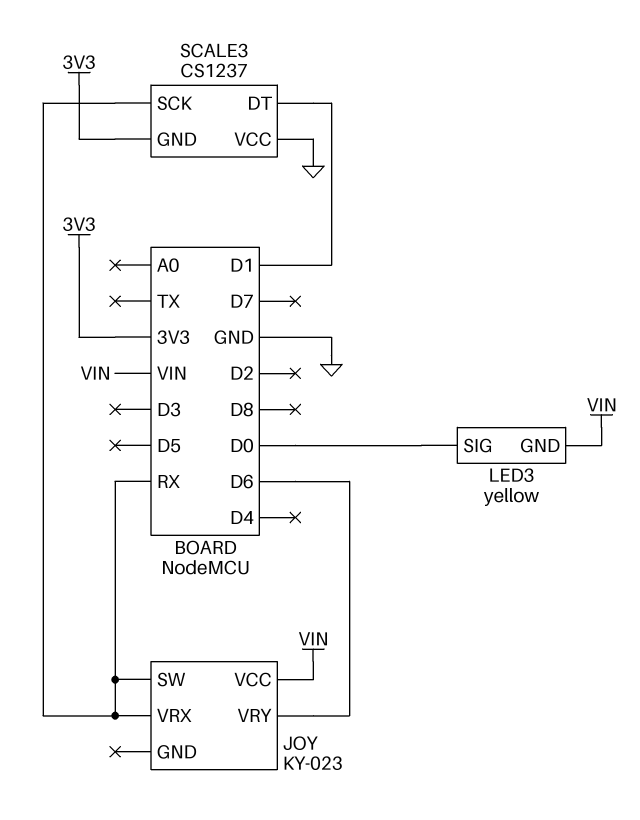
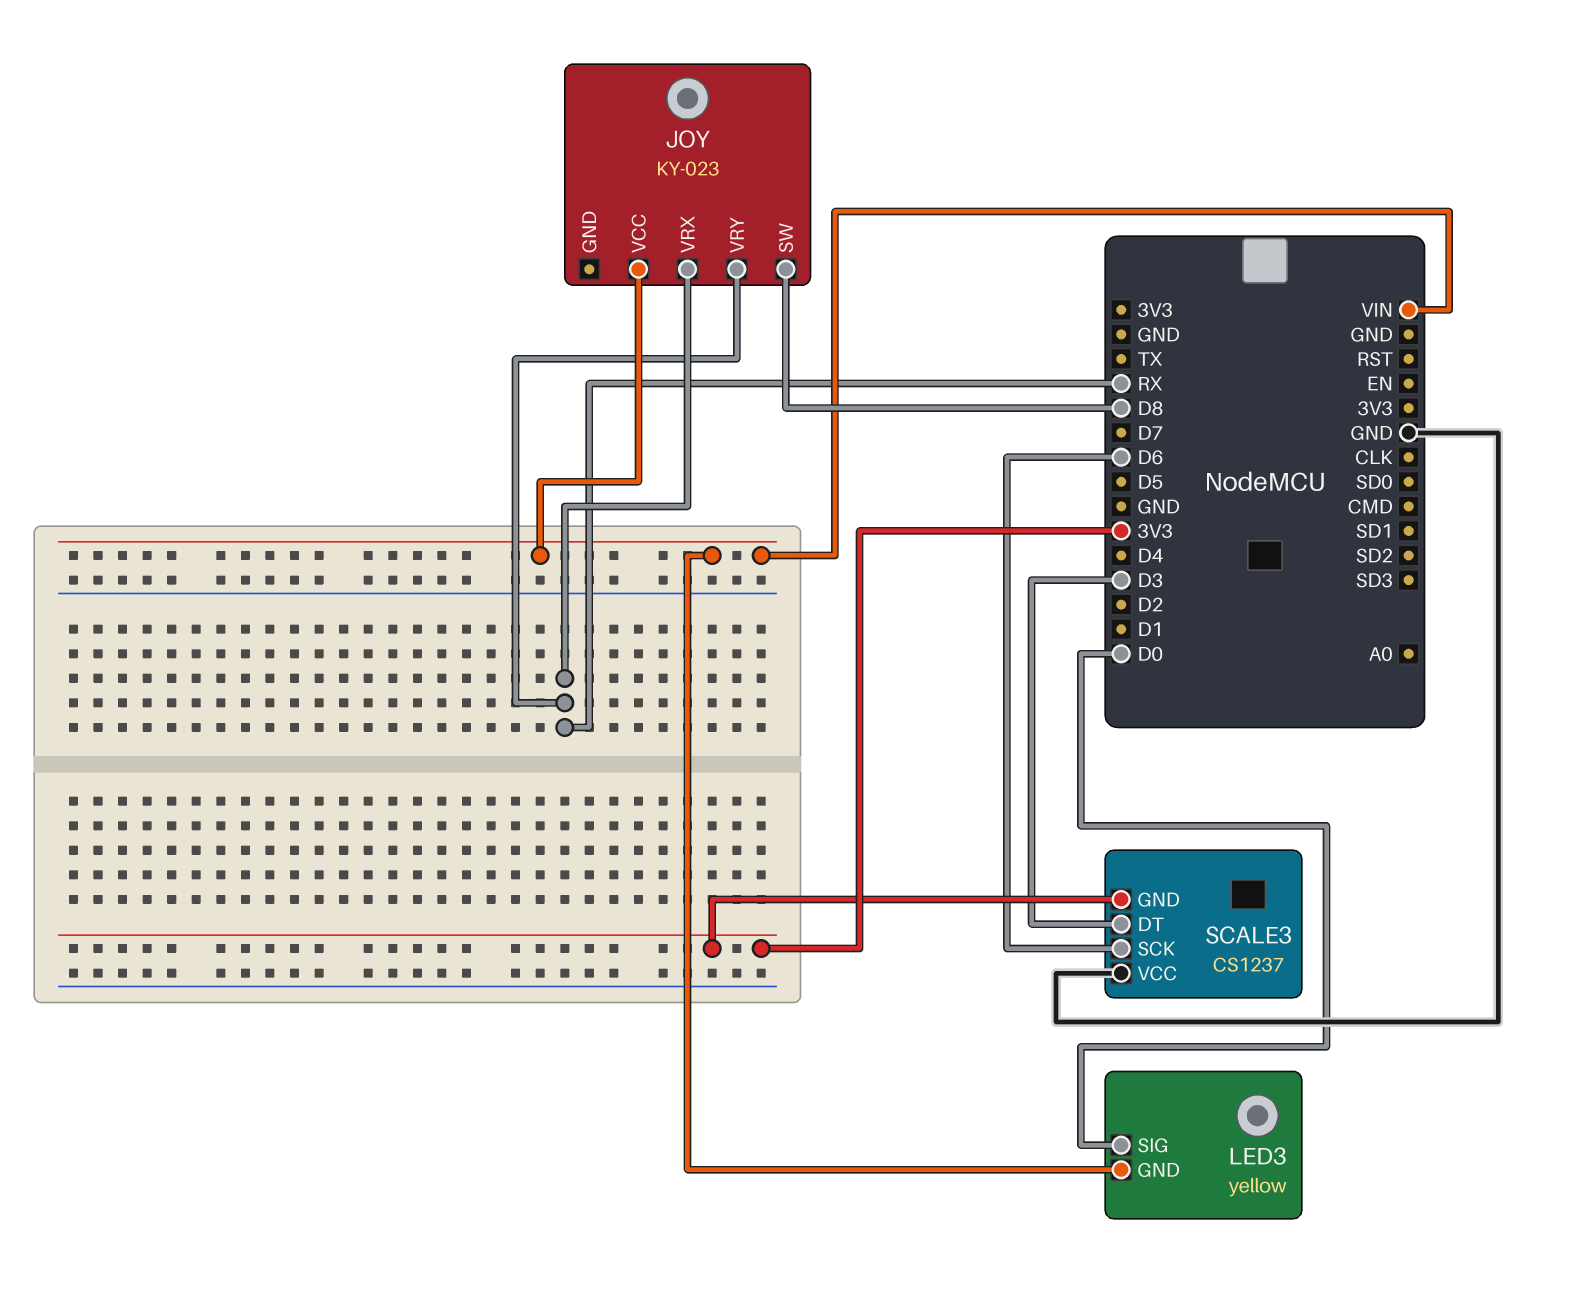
JOY pin SW: RX -> D8
JOY pin VRY: D6 -> RX
SCALE3 pin DT: D1 -> D3
SCALE3 pin SCK: RX -> D6

